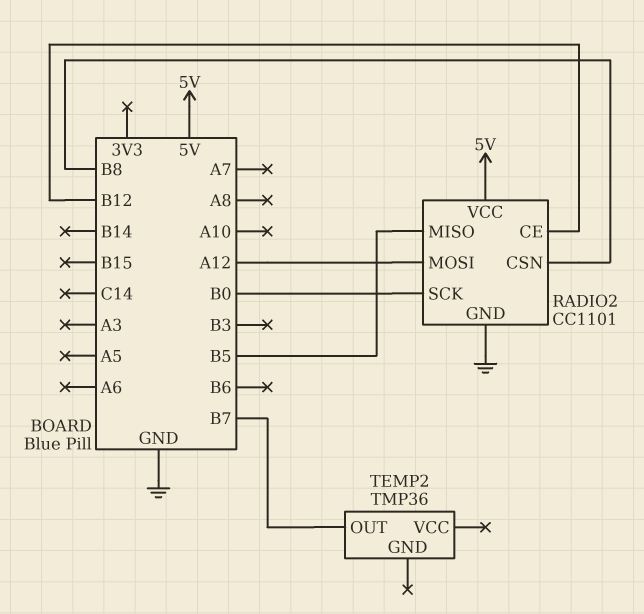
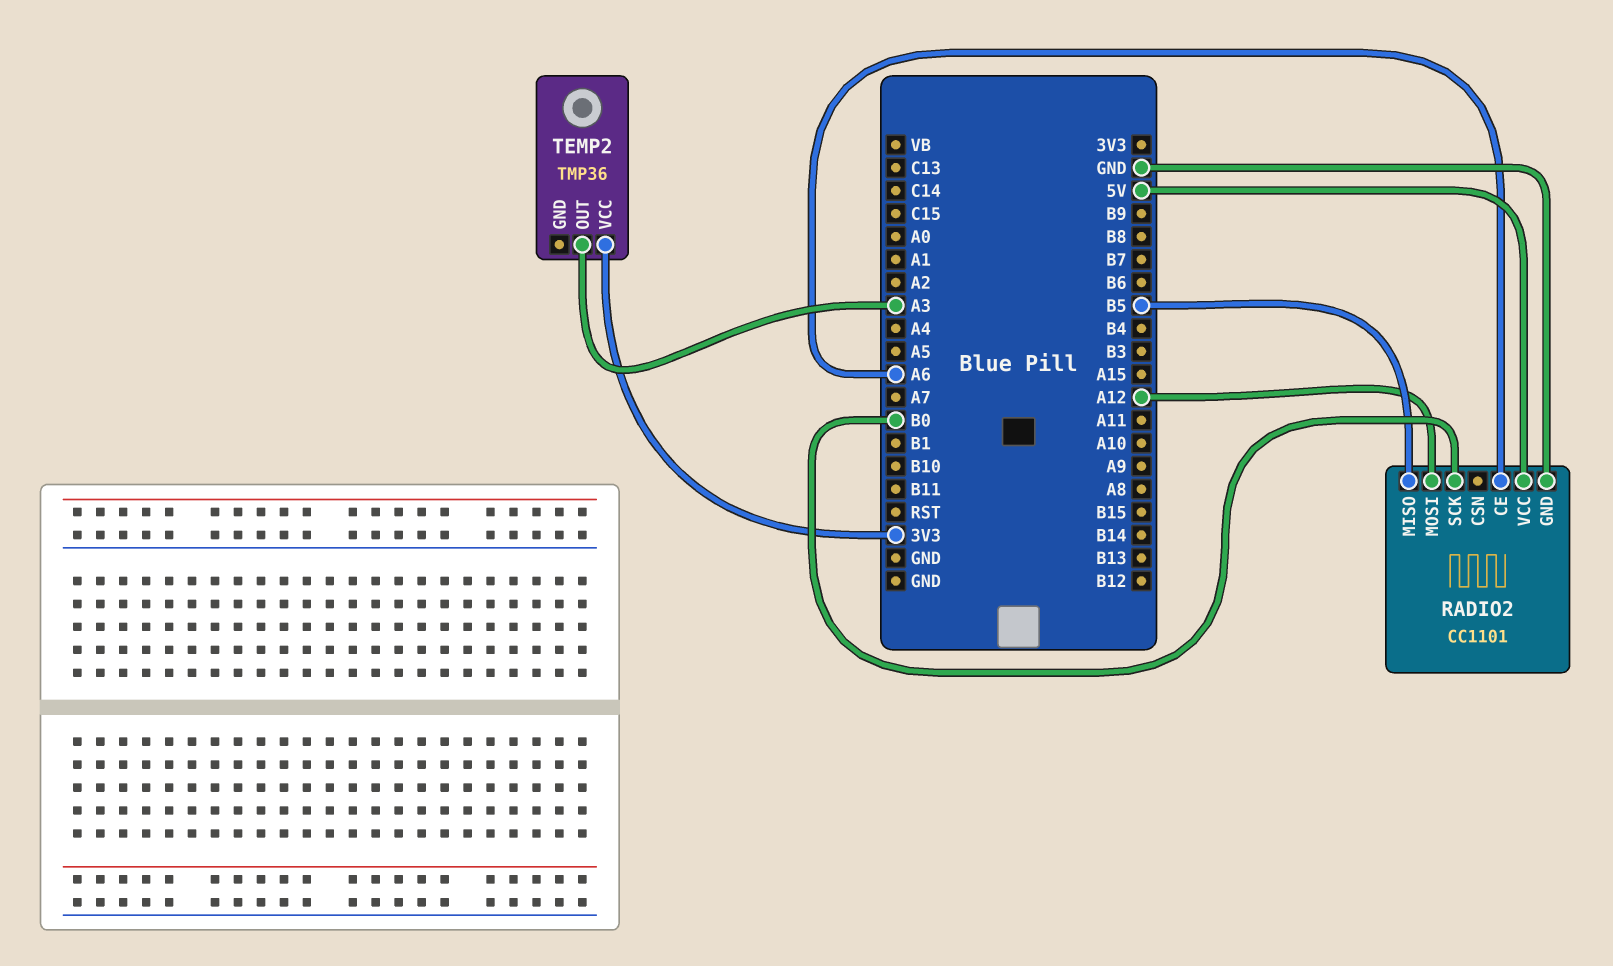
RADIO2 pin CE: B12 -> A6
RADIO2 pin CSN: B8 -> none
TEMP2 pin OUT: B7 -> A3
TEMP2 pin VCC: none -> 3V3

